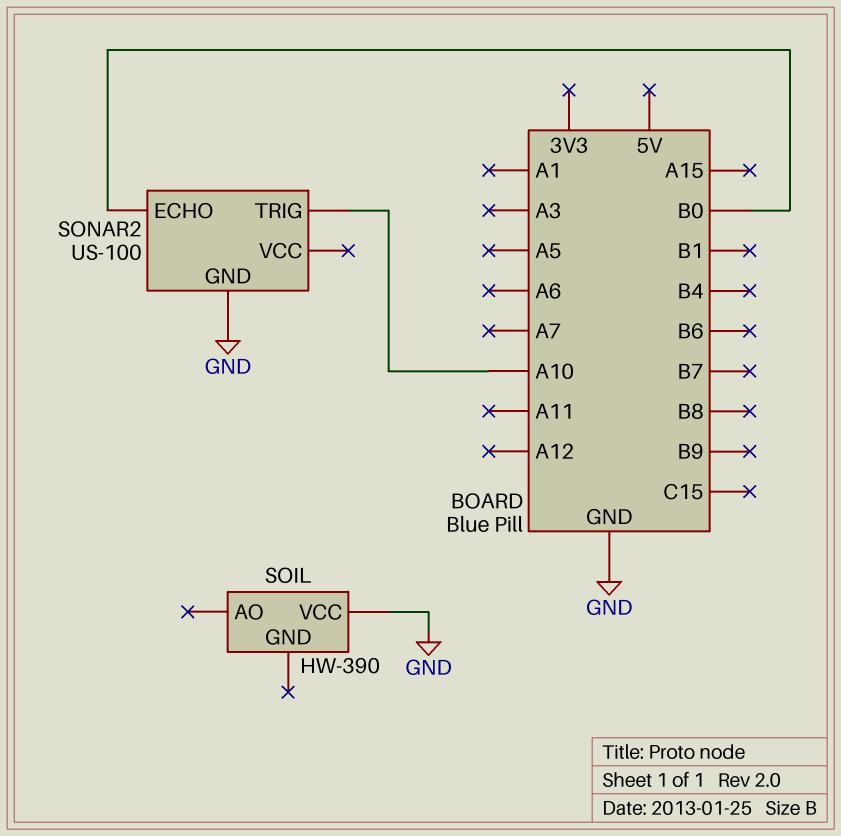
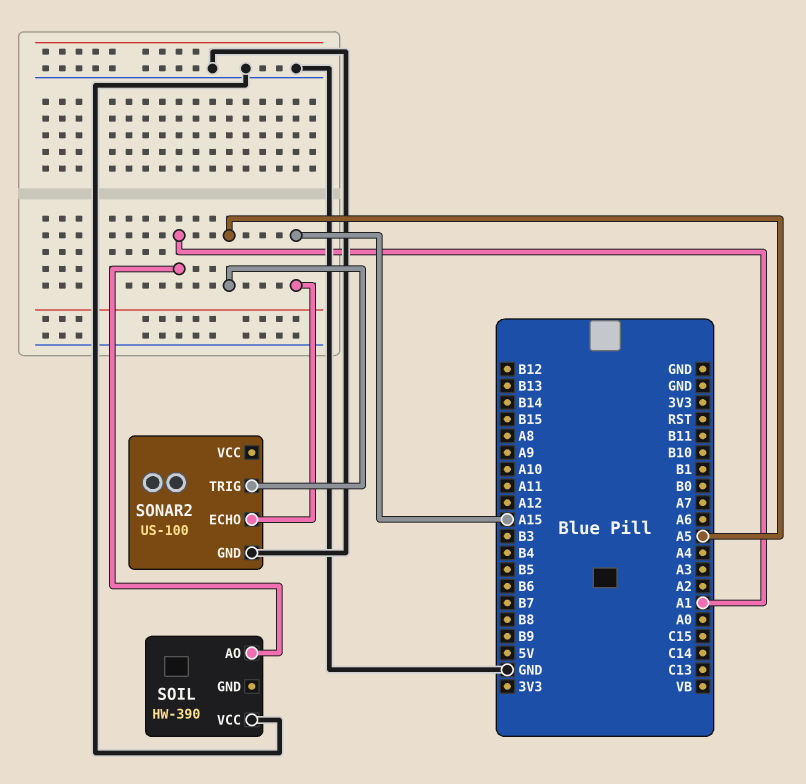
SOIL pin AO: none -> A1
SONAR2 pin ECHO: B0 -> A15
SONAR2 pin TRIG: A10 -> A5

